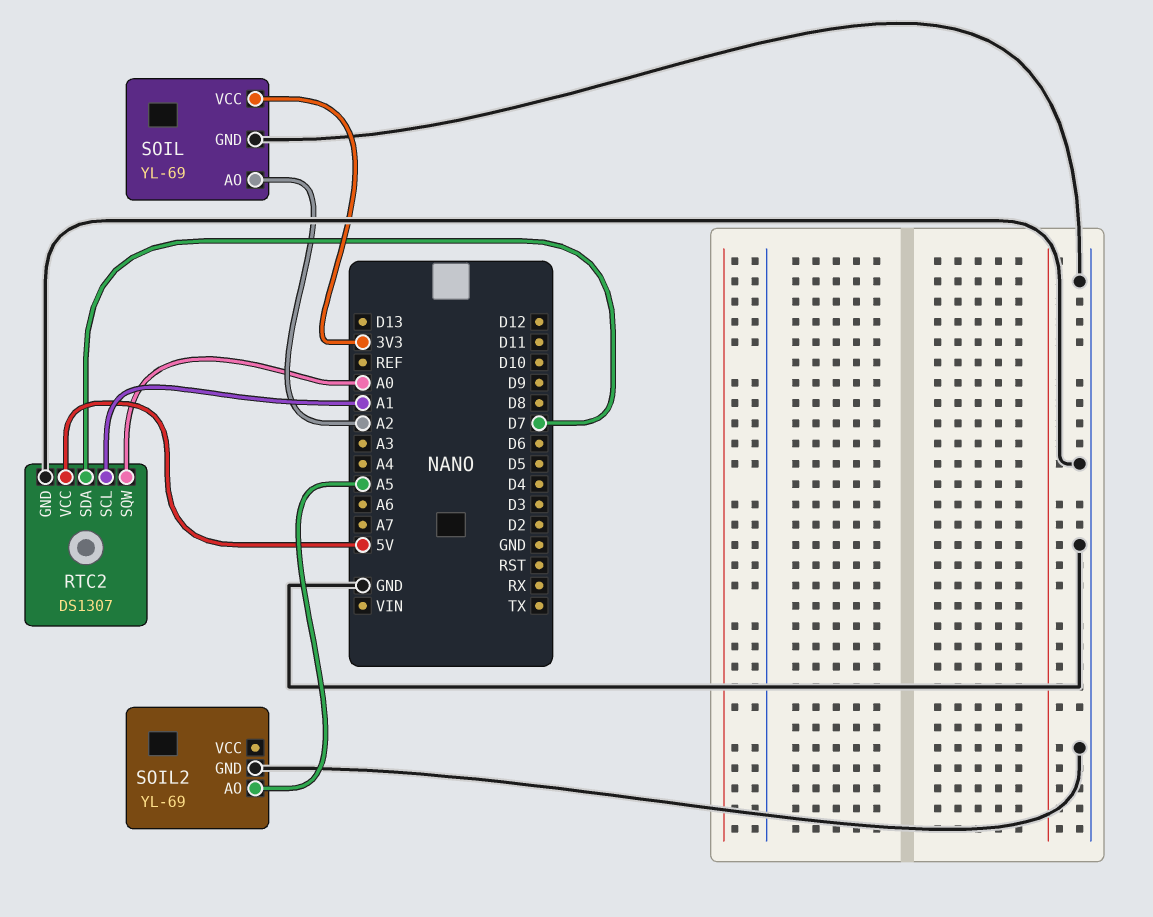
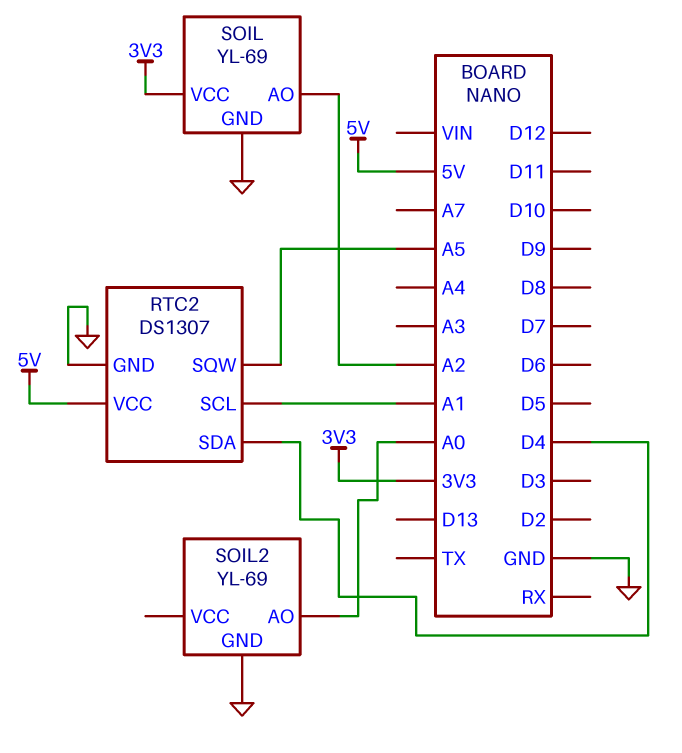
RTC2 pin SDA: D7 -> D4
RTC2 pin SQW: A0 -> A5
SOIL2 pin AO: A5 -> A0

